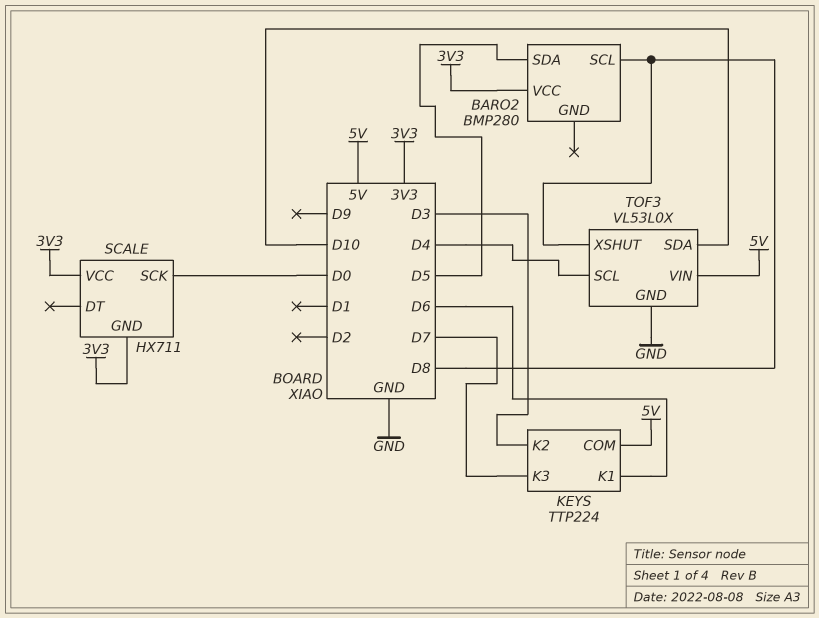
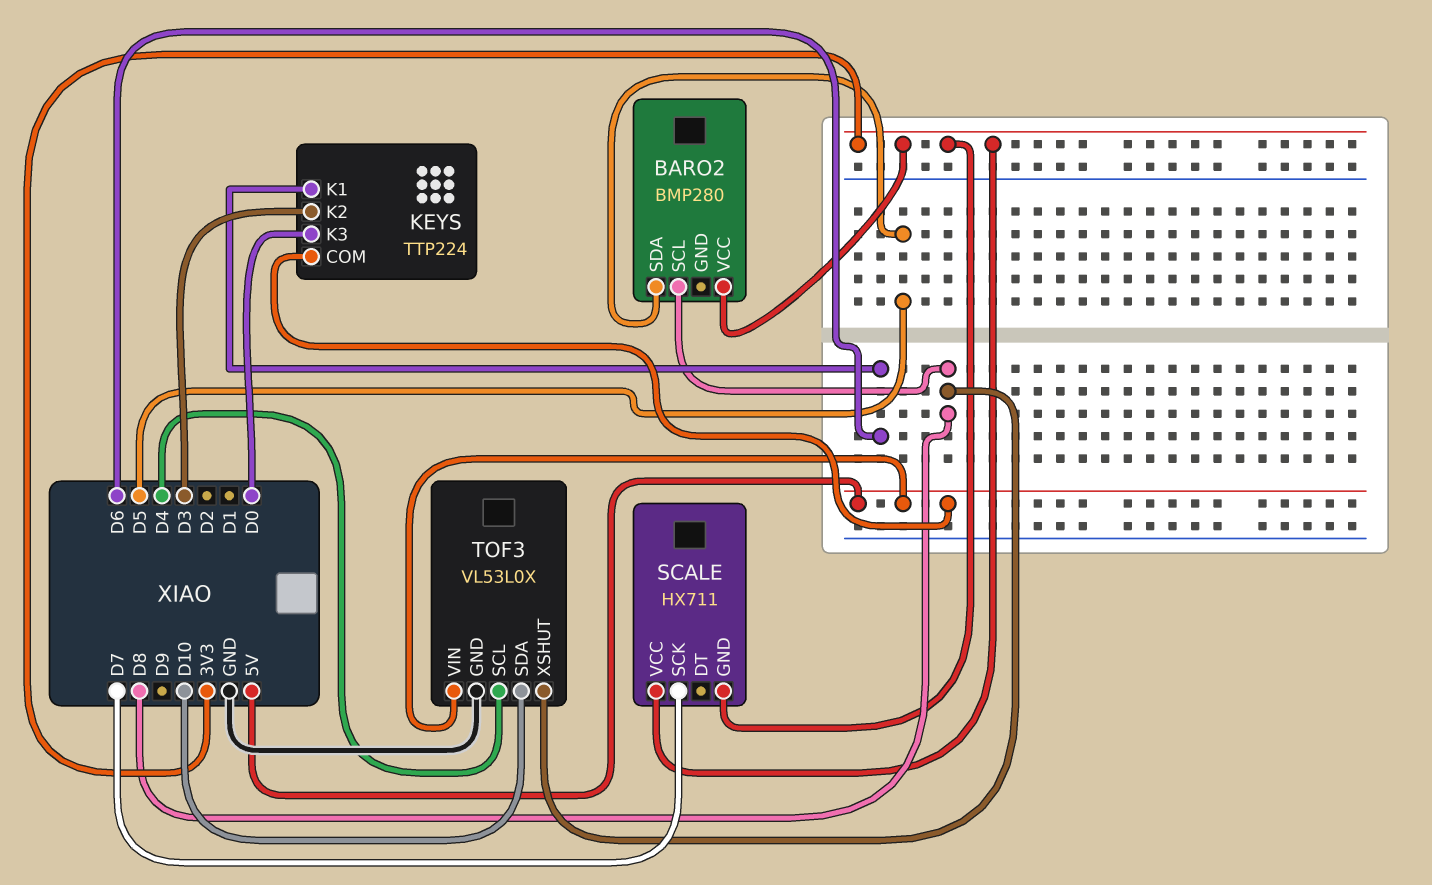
KEYS pin K3: D7 -> D0
SCALE pin SCK: D0 -> D7

